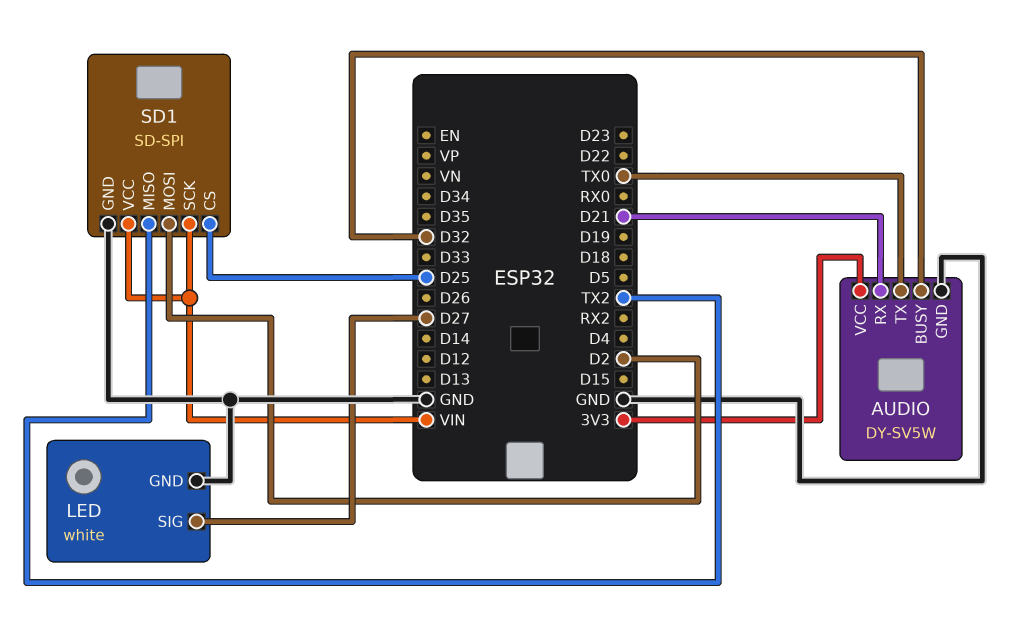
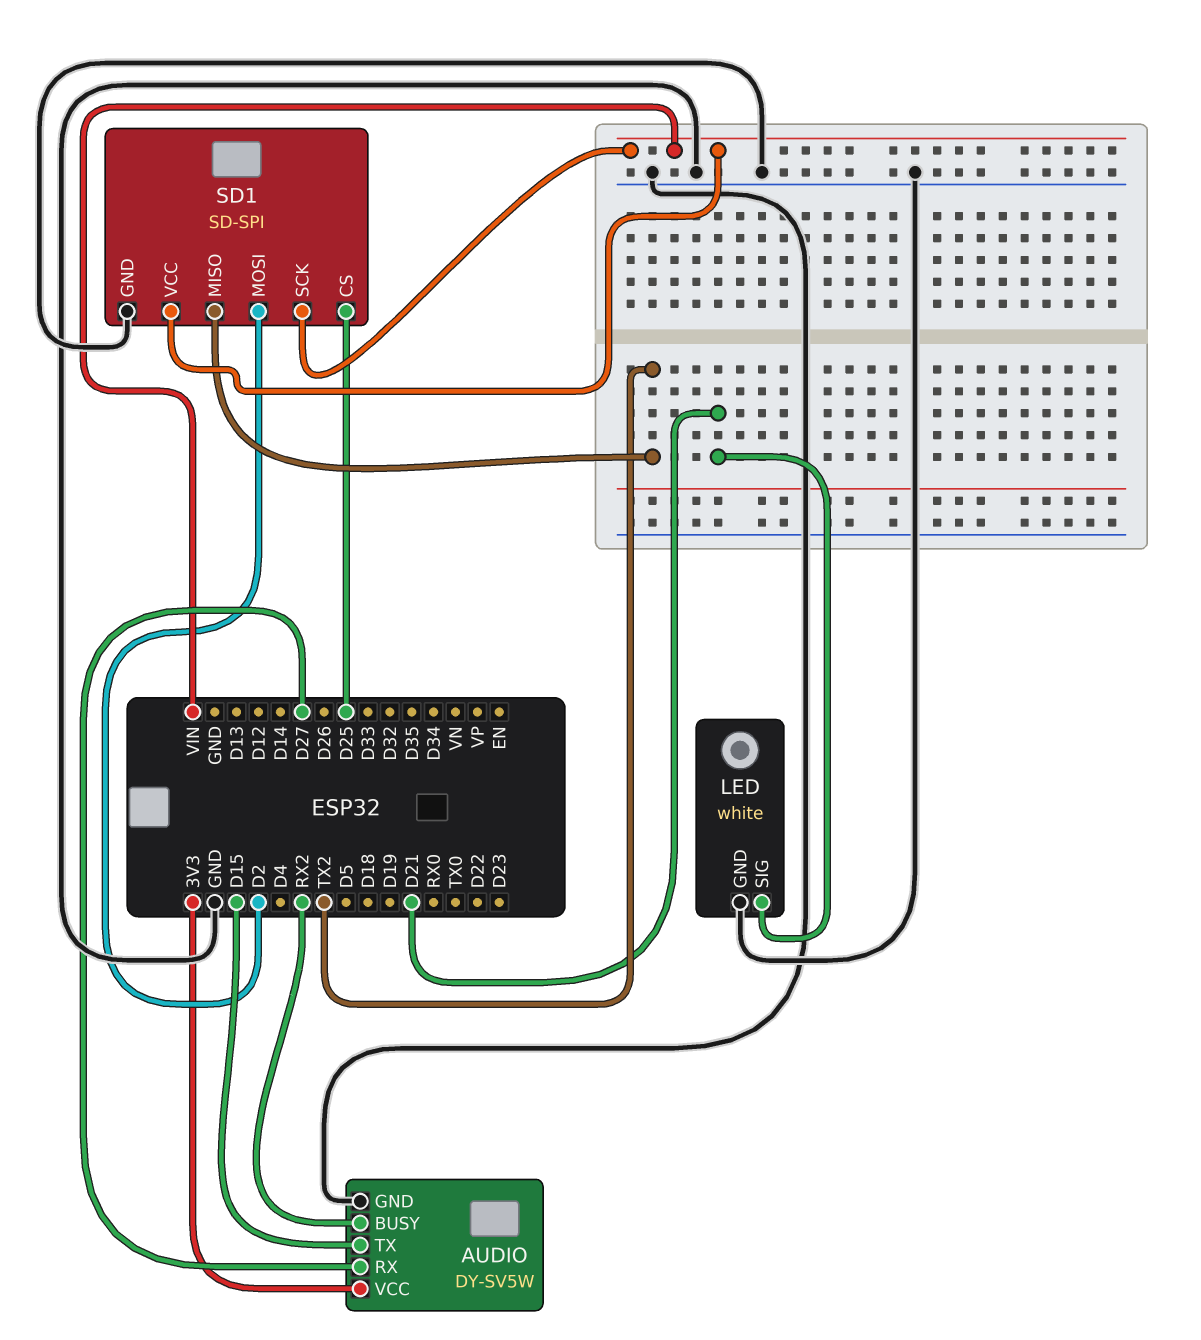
AUDIO pin BUSY: D32 -> RX2
AUDIO pin RX: D21 -> D27
AUDIO pin TX: TX0 -> D15
LED pin SIG: D27 -> D21

